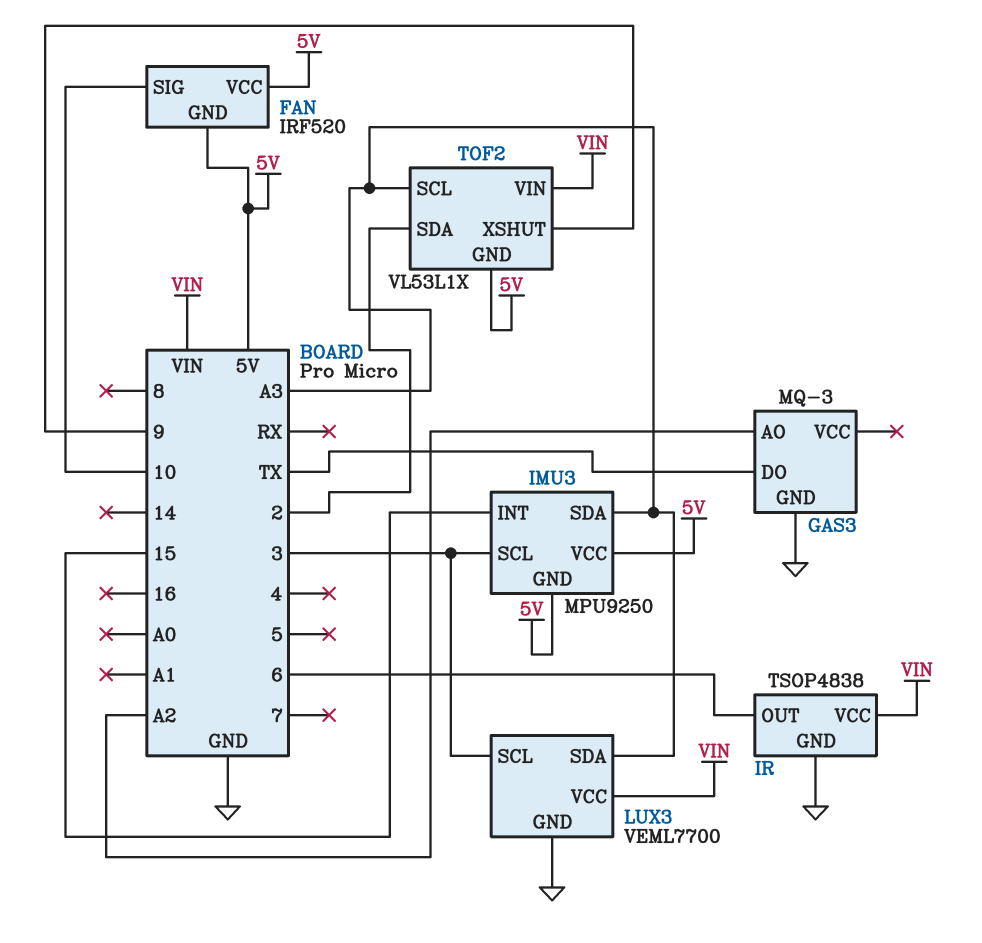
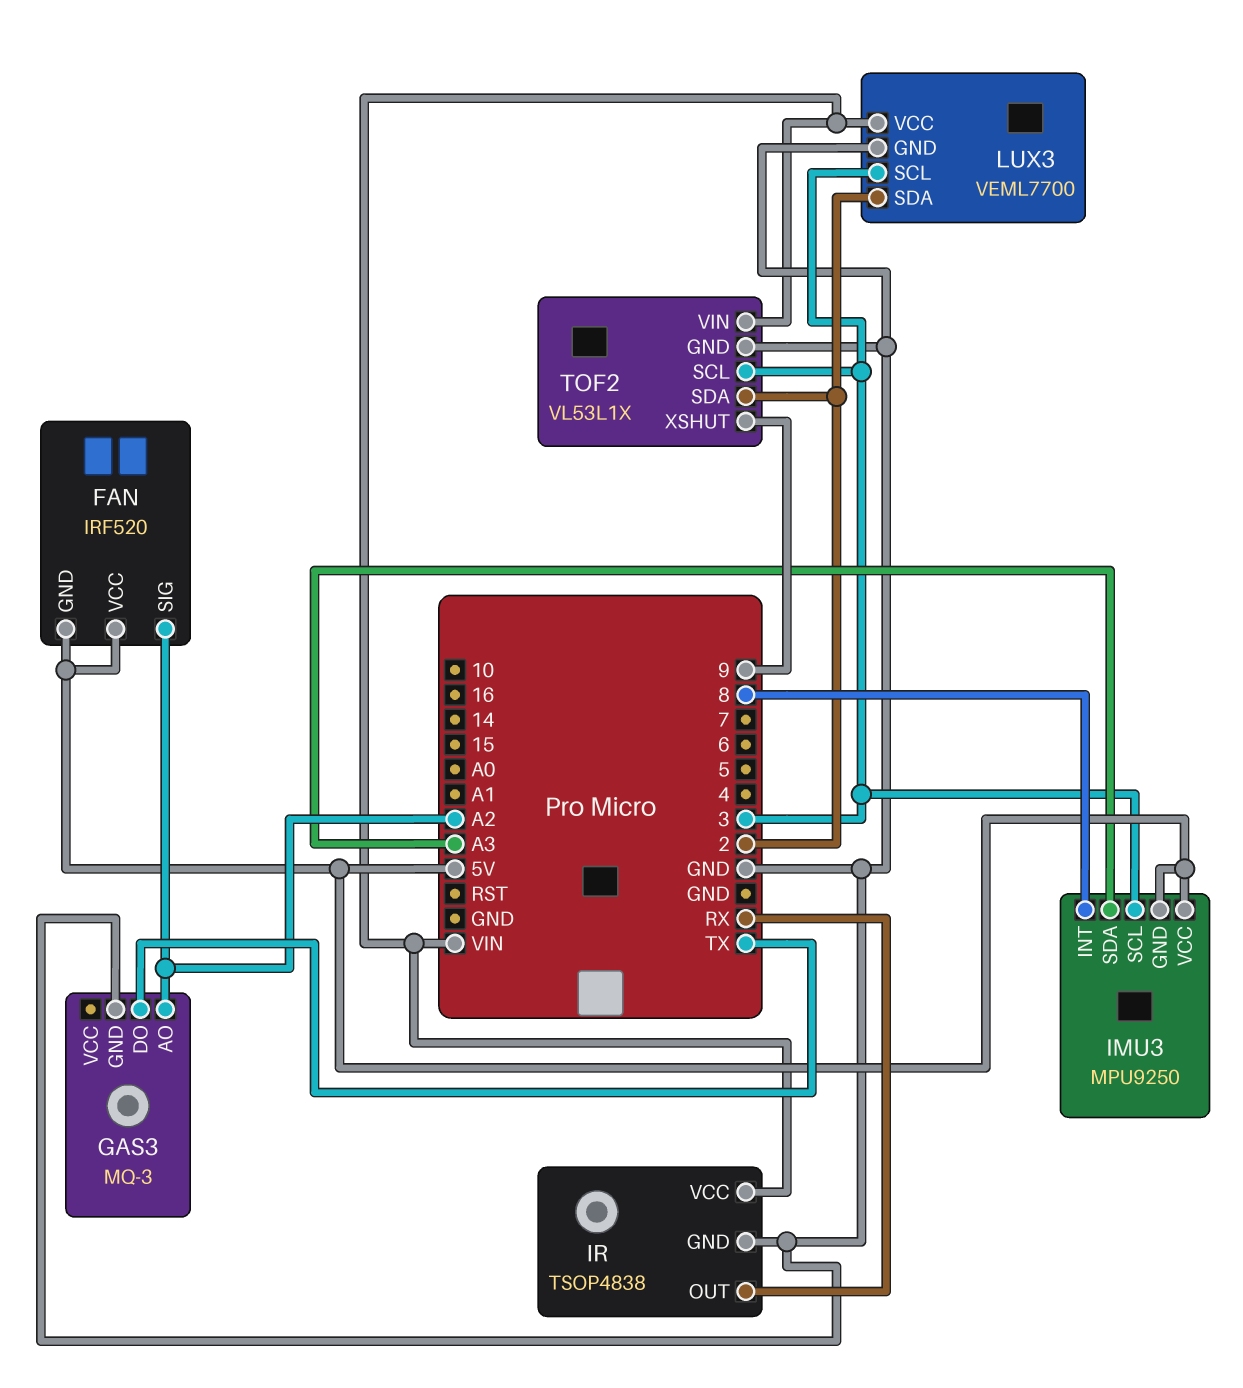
FAN pin SIG: 10 -> A2
IMU3 pin INT: 15 -> 8
IR pin OUT: 6 -> RX
LUX3 pin SDA: A3 -> 2
TOF2 pin GND: 5V -> GND
TOF2 pin SCL: A3 -> 3

